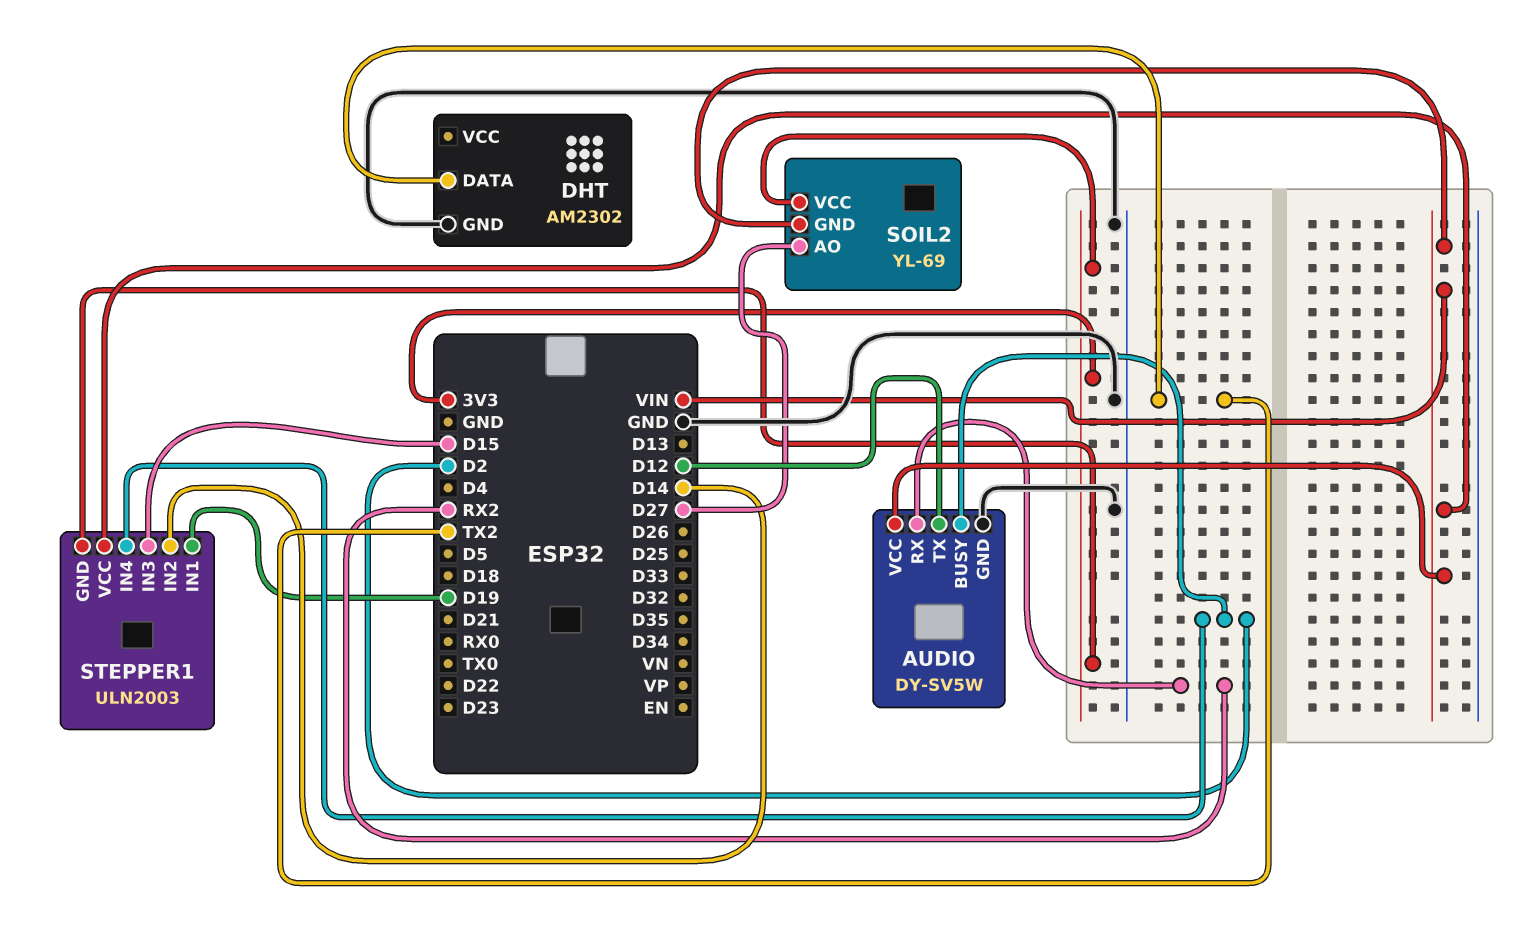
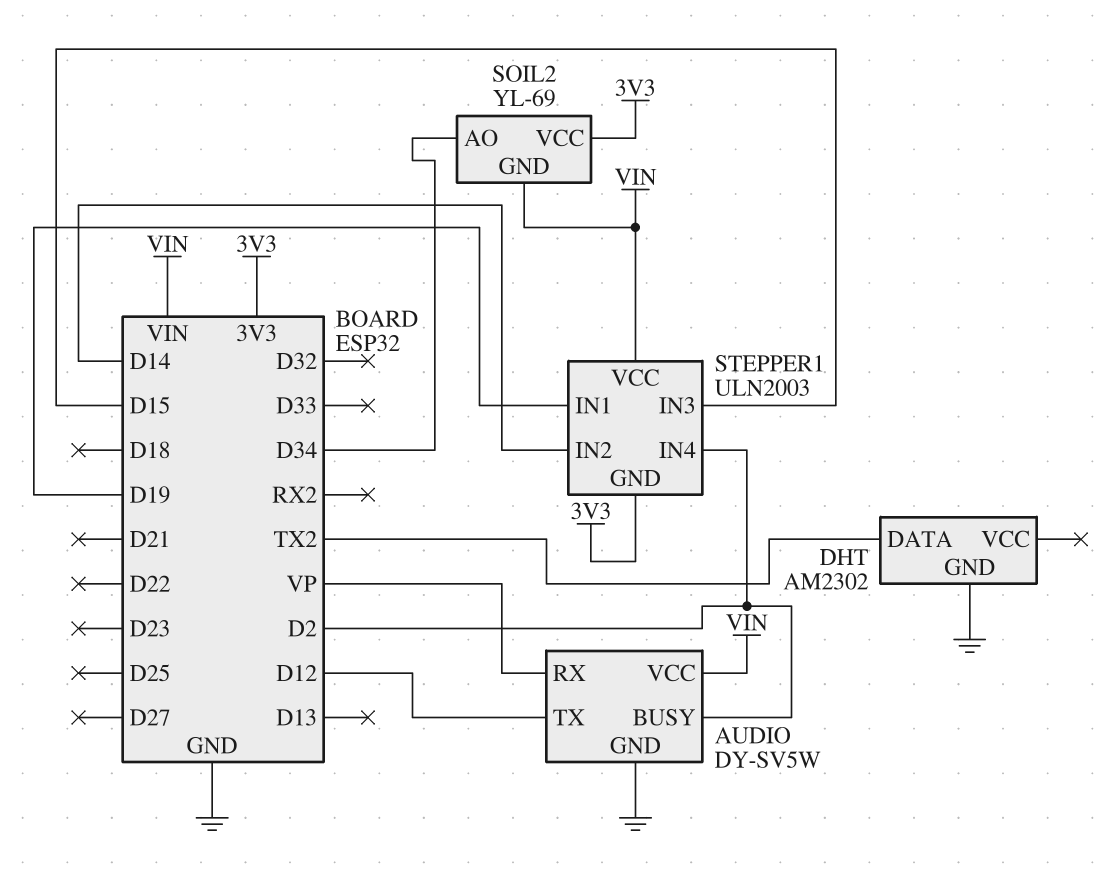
AUDIO pin RX: RX2 -> VP
SOIL2 pin AO: D27 -> D34

